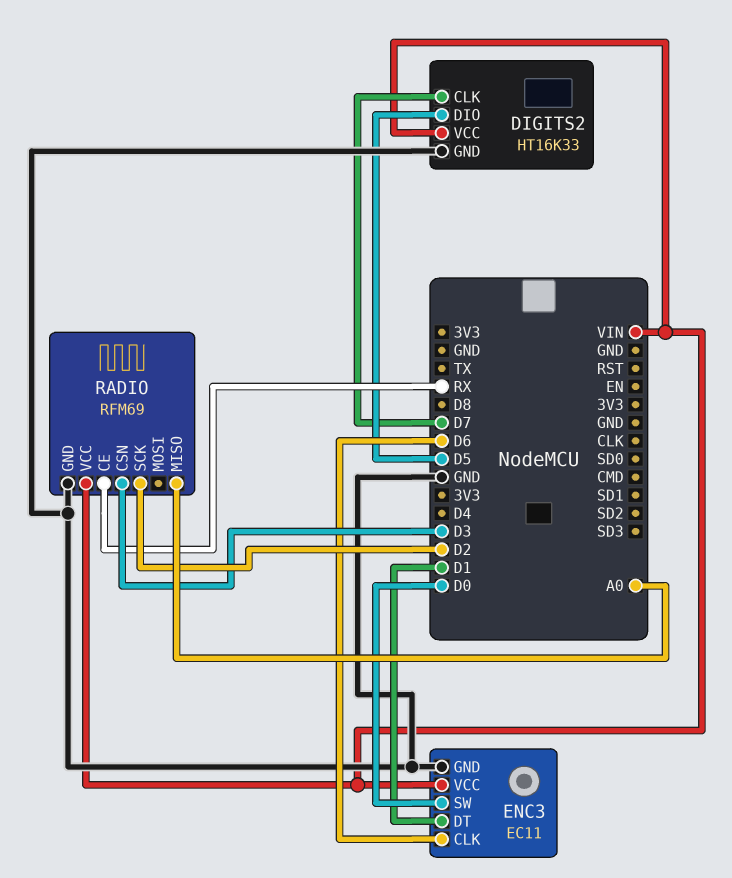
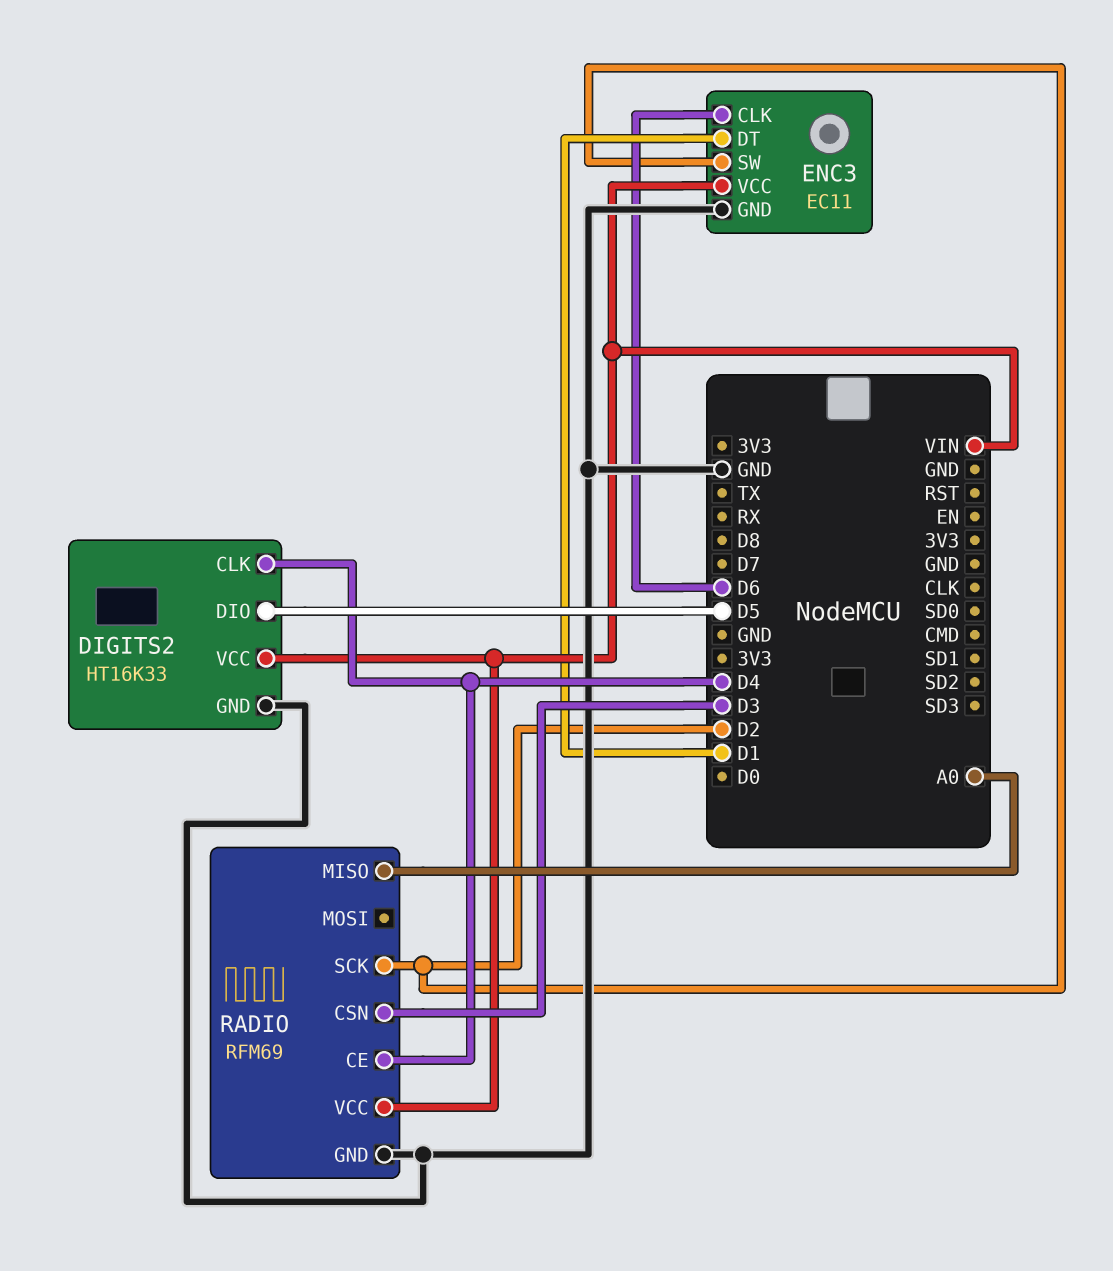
DIGITS2 pin CLK: D7 -> D4
ENC3 pin SW: D0 -> D2
RADIO pin CE: RX -> D4

